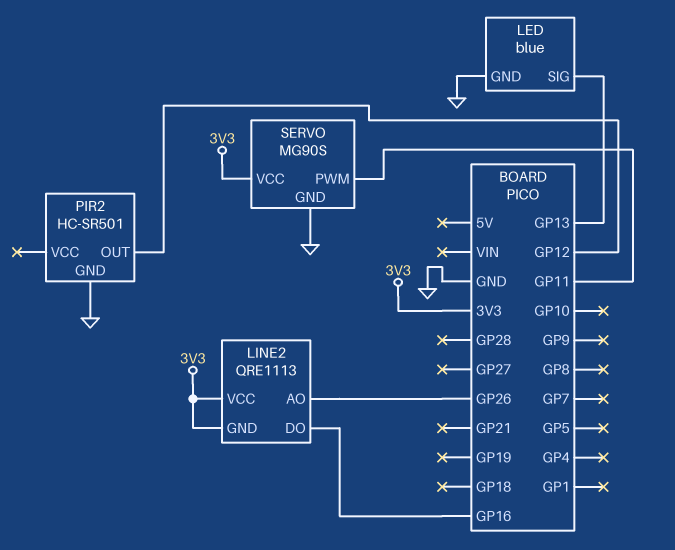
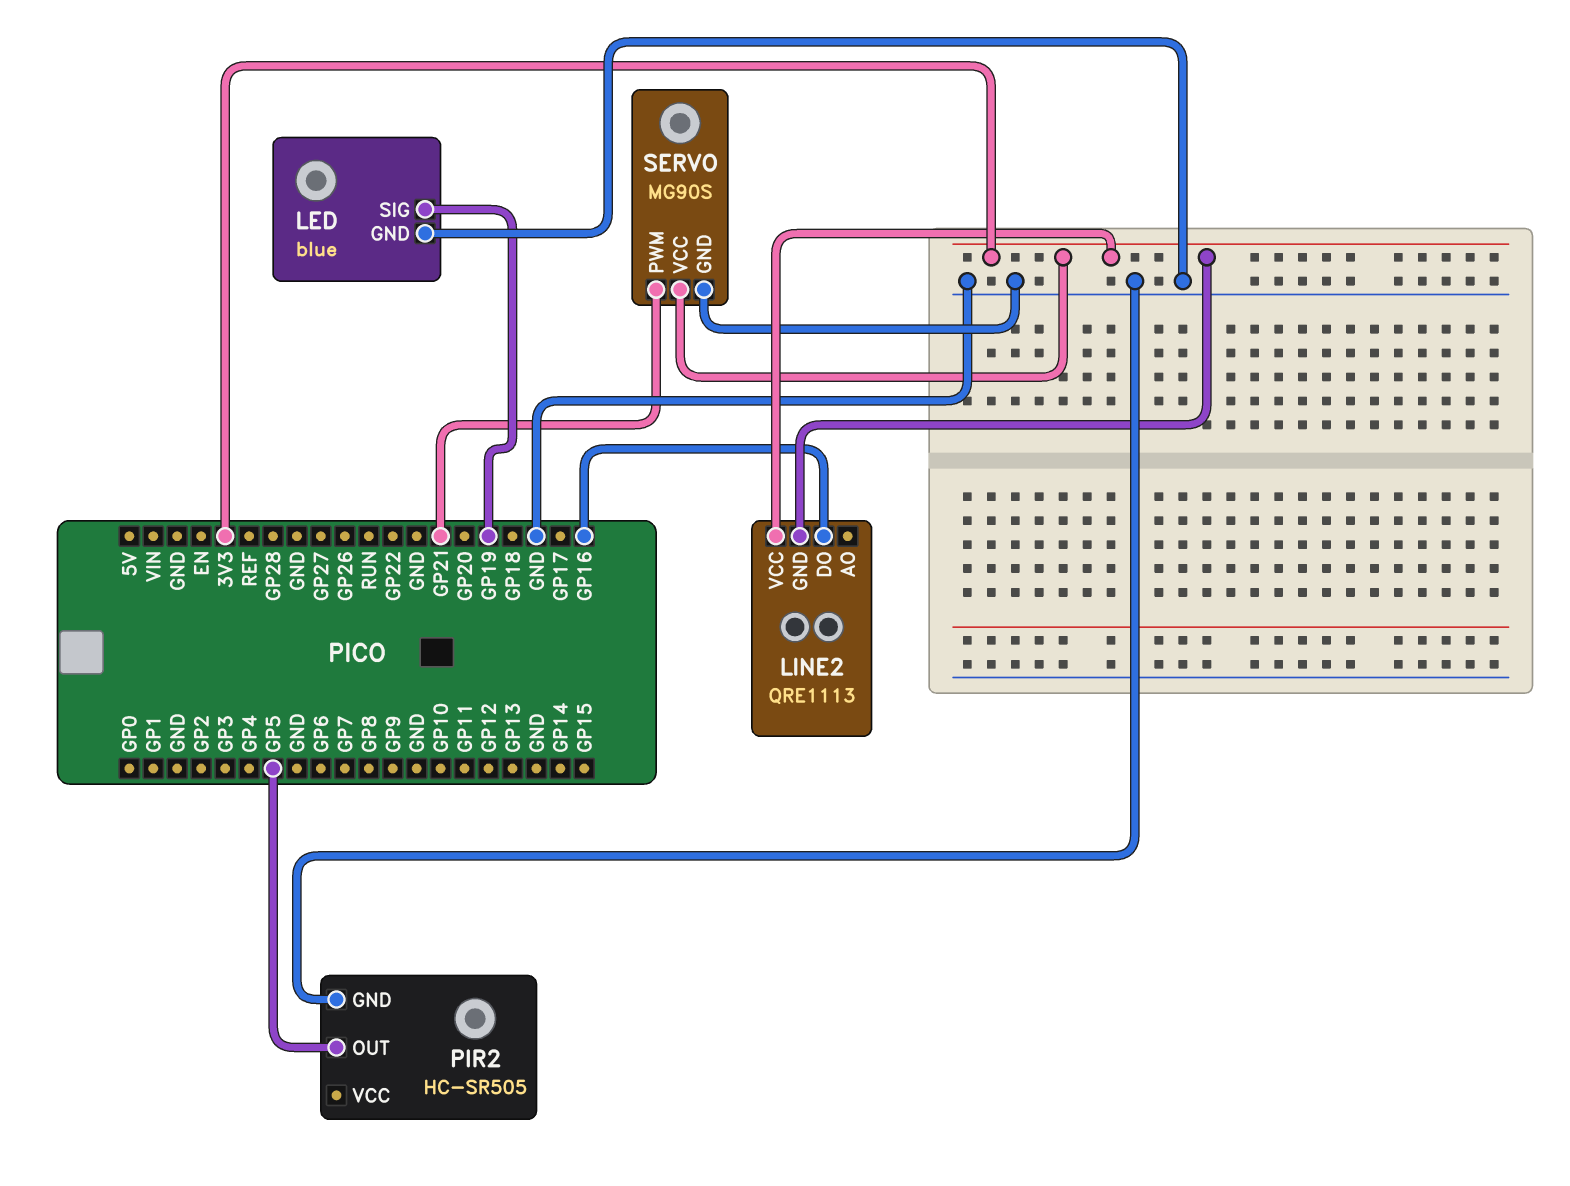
LED pin SIG: GP13 -> GP19
LINE2 pin AO: GP26 -> none
PIR2: HC-SR501 -> HC-SR505
PIR2 pin OUT: GP12 -> GP5
SERVO pin PWM: GP11 -> GP21

